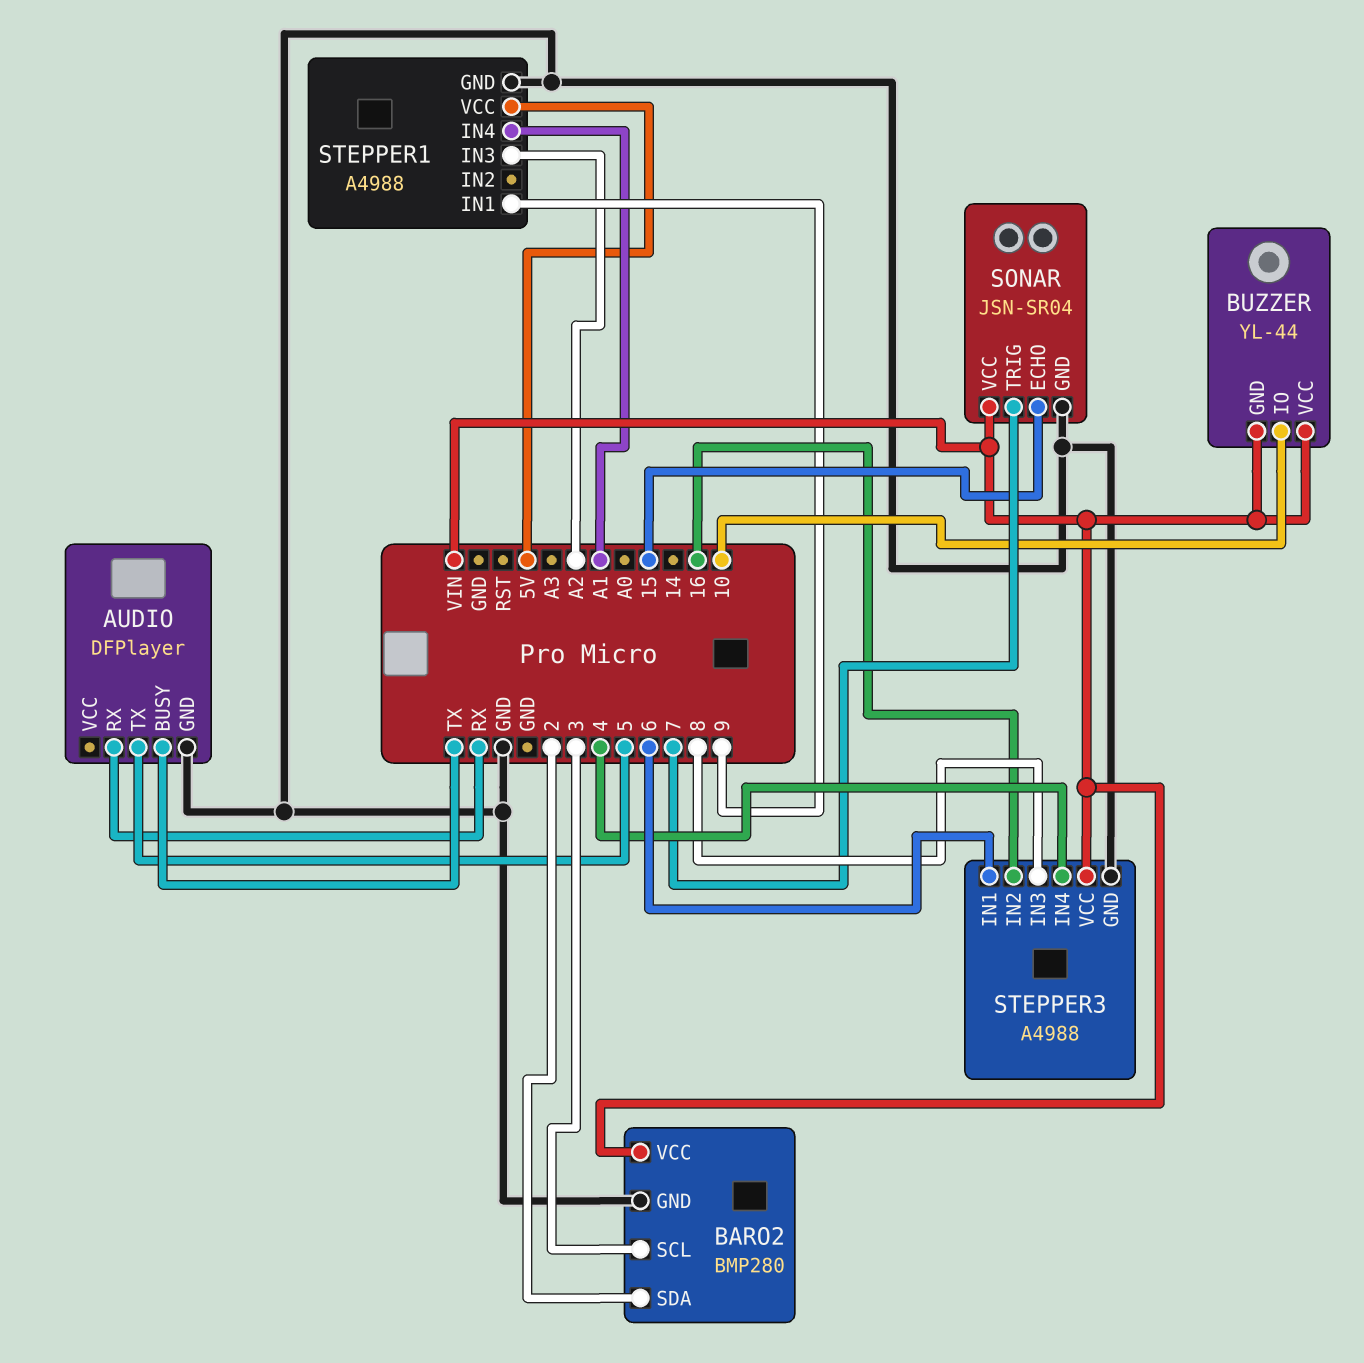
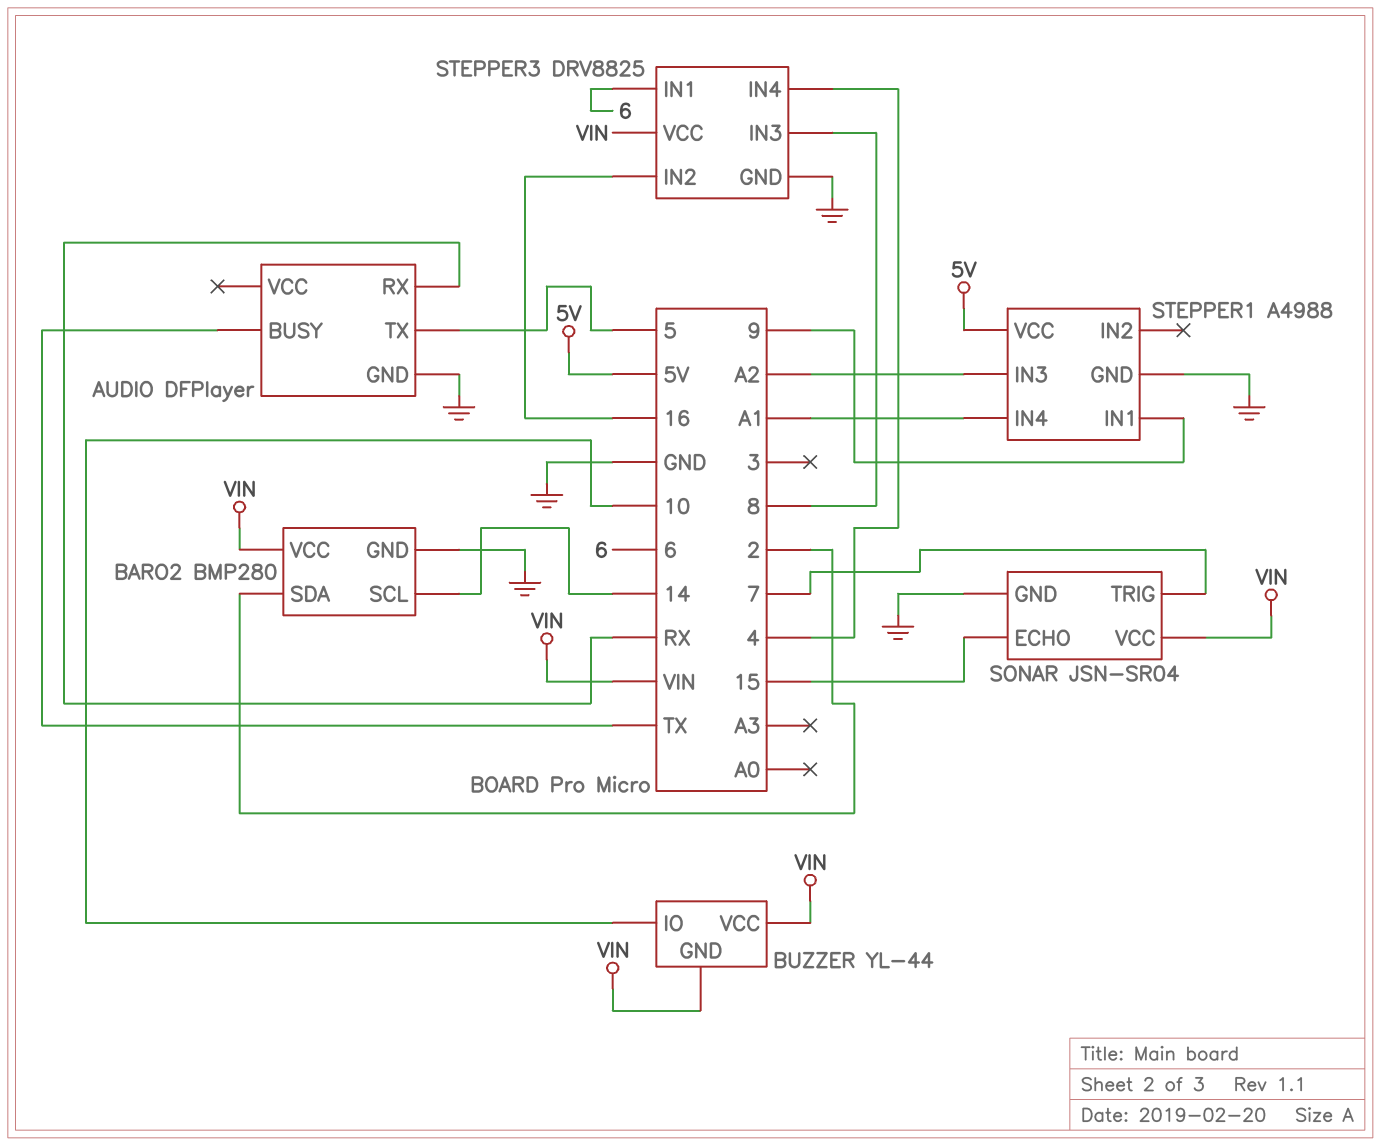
BARO2 pin SCL: 3 -> 14
STEPPER3: A4988 -> DRV8825

